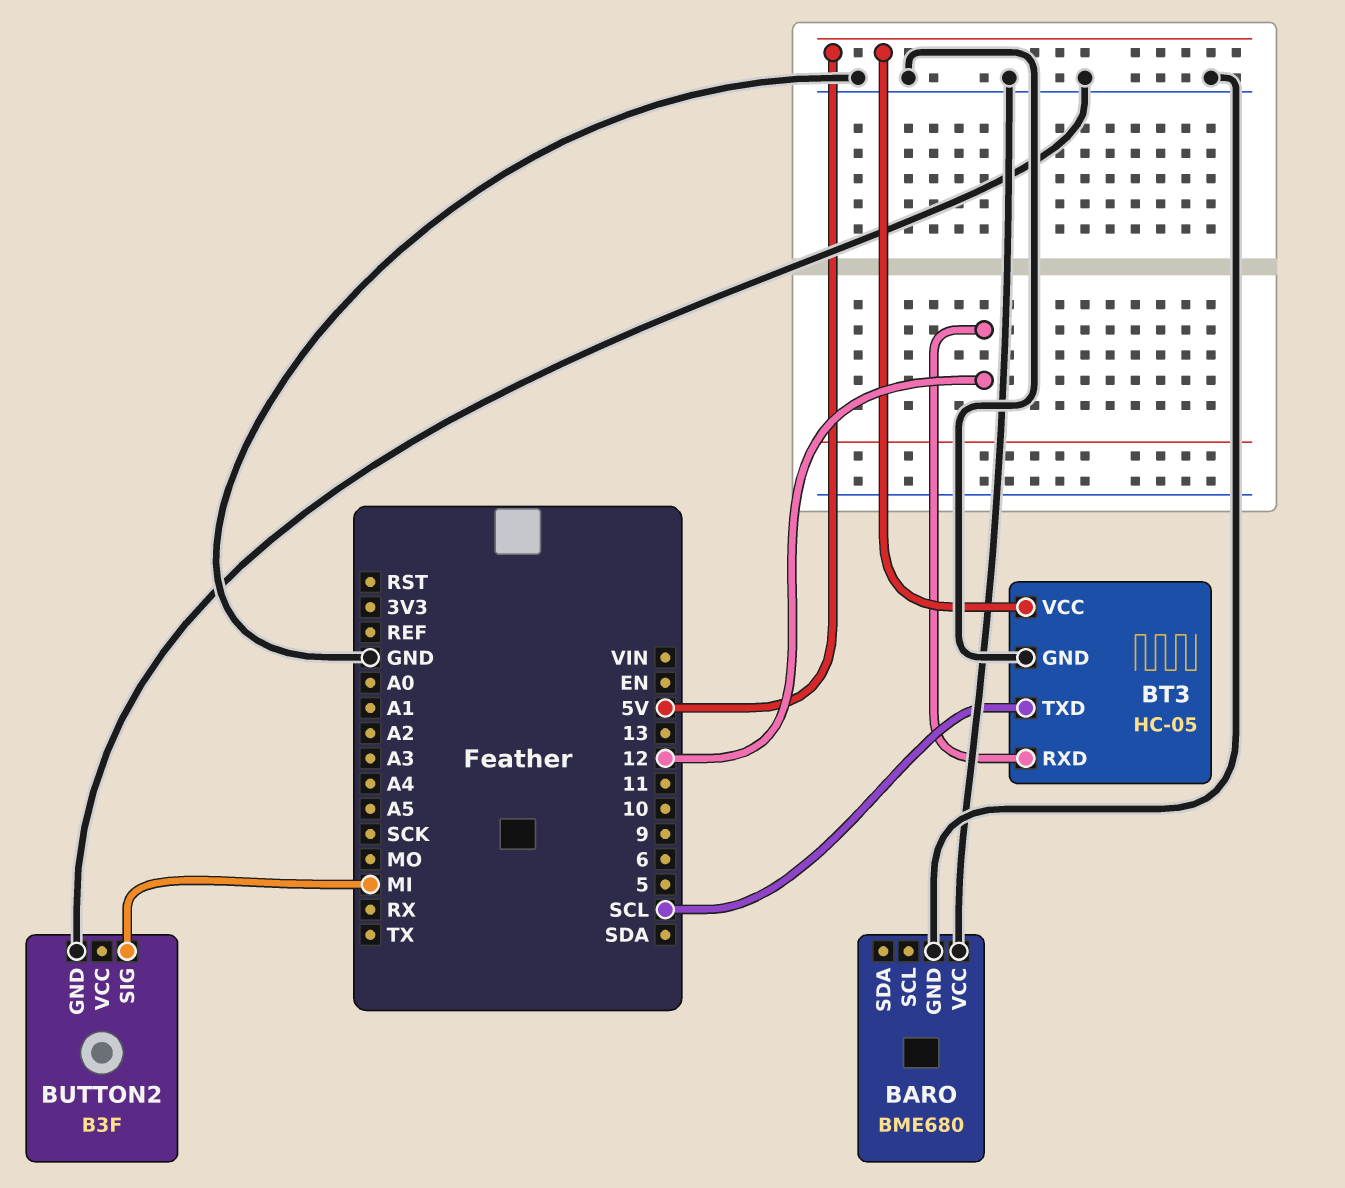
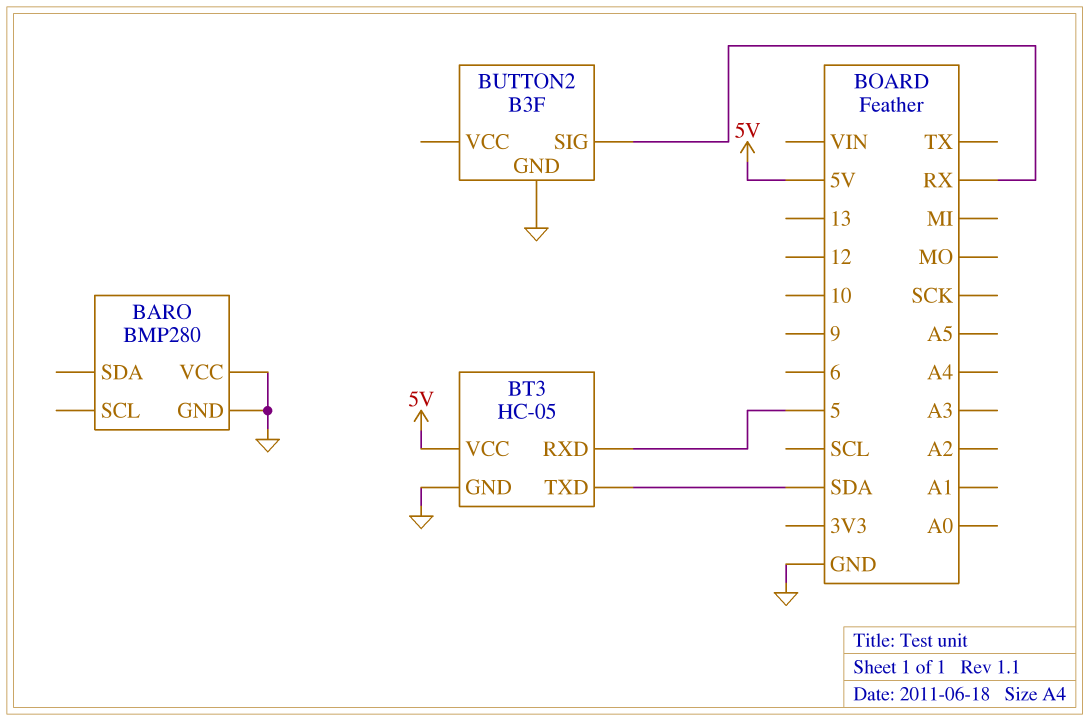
BARO: BME680 -> BMP280
BT3 pin RXD: 12 -> 5
BT3 pin TXD: SCL -> SDA
BUTTON2 pin SIG: MI -> RX

